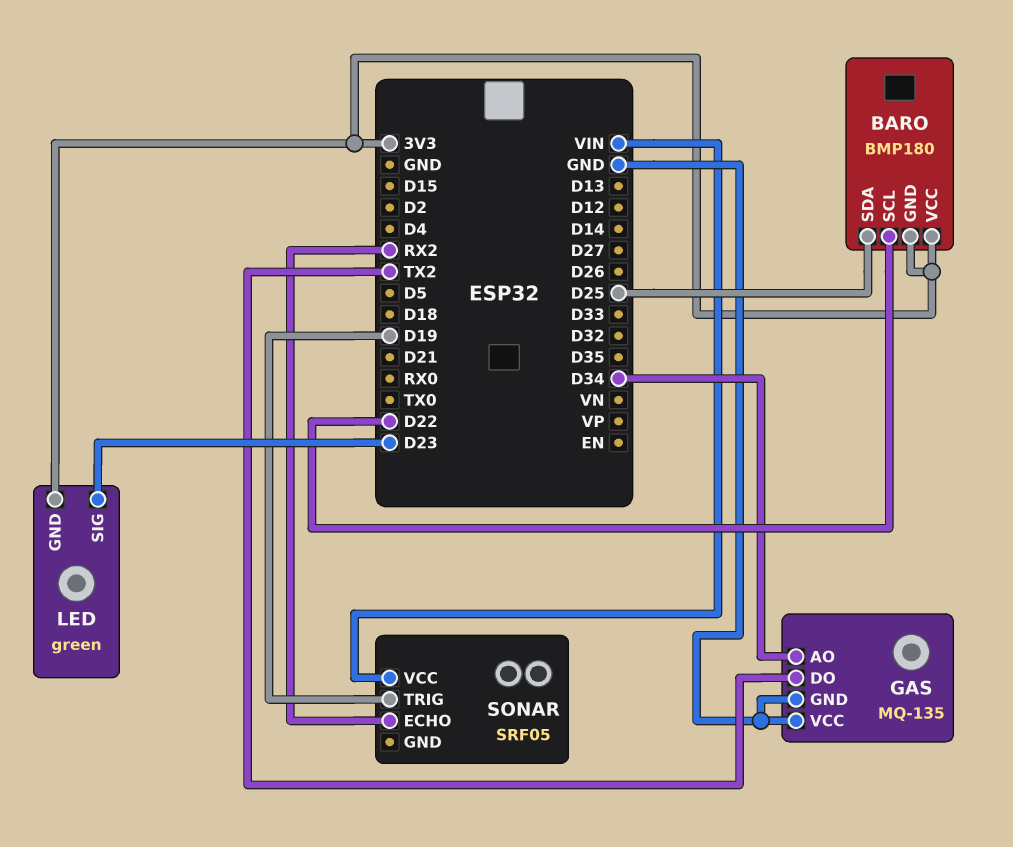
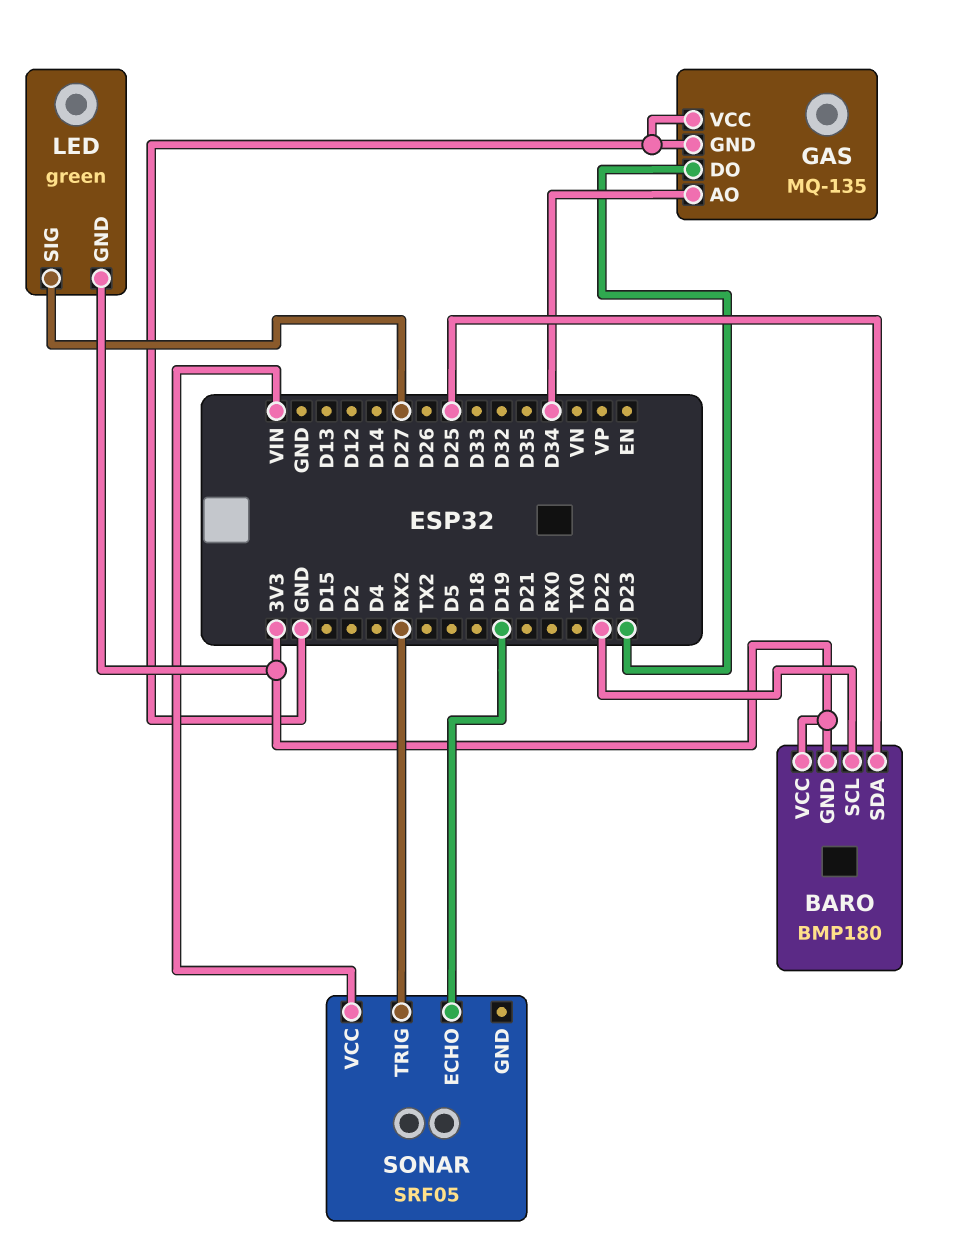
GAS pin DO: TX2 -> D23
LED pin SIG: D23 -> D27
SONAR pin ECHO: RX2 -> D19
SONAR pin TRIG: D19 -> RX2

